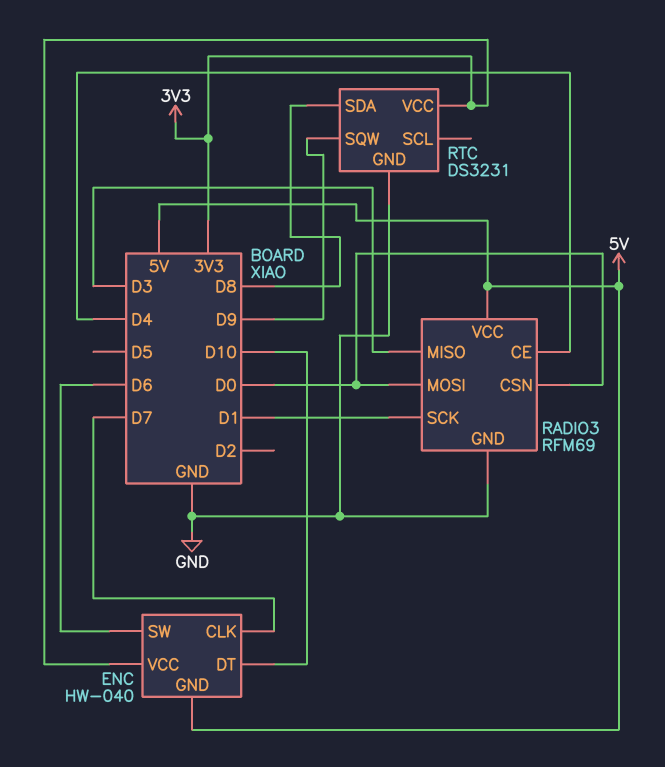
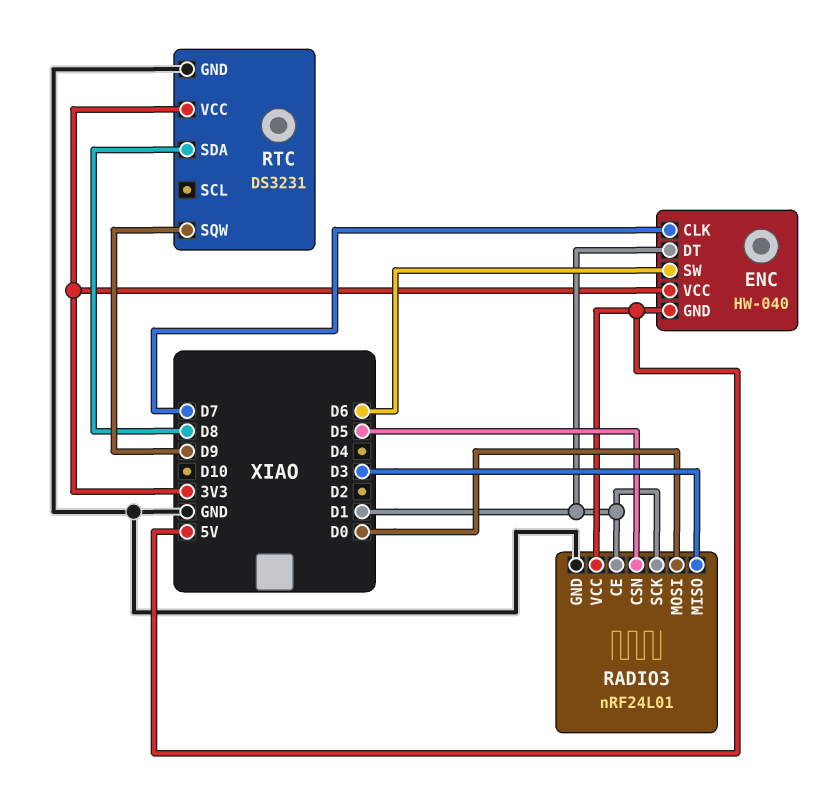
ENC pin DT: D10 -> D1
RADIO3: RFM69 -> nRF24L01
RADIO3 pin CE: D4 -> D1
RADIO3 pin CSN: D0 -> D5

